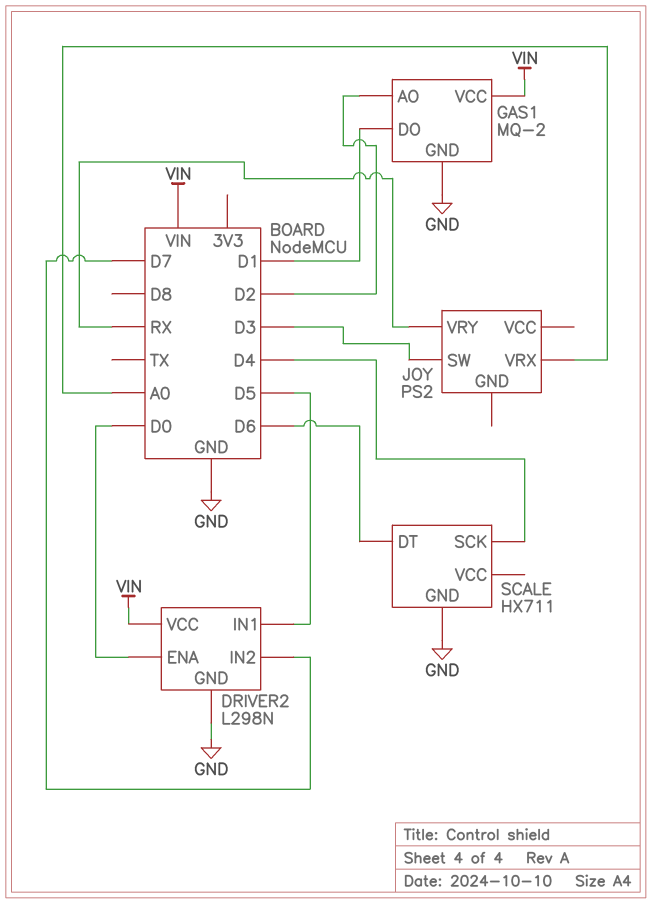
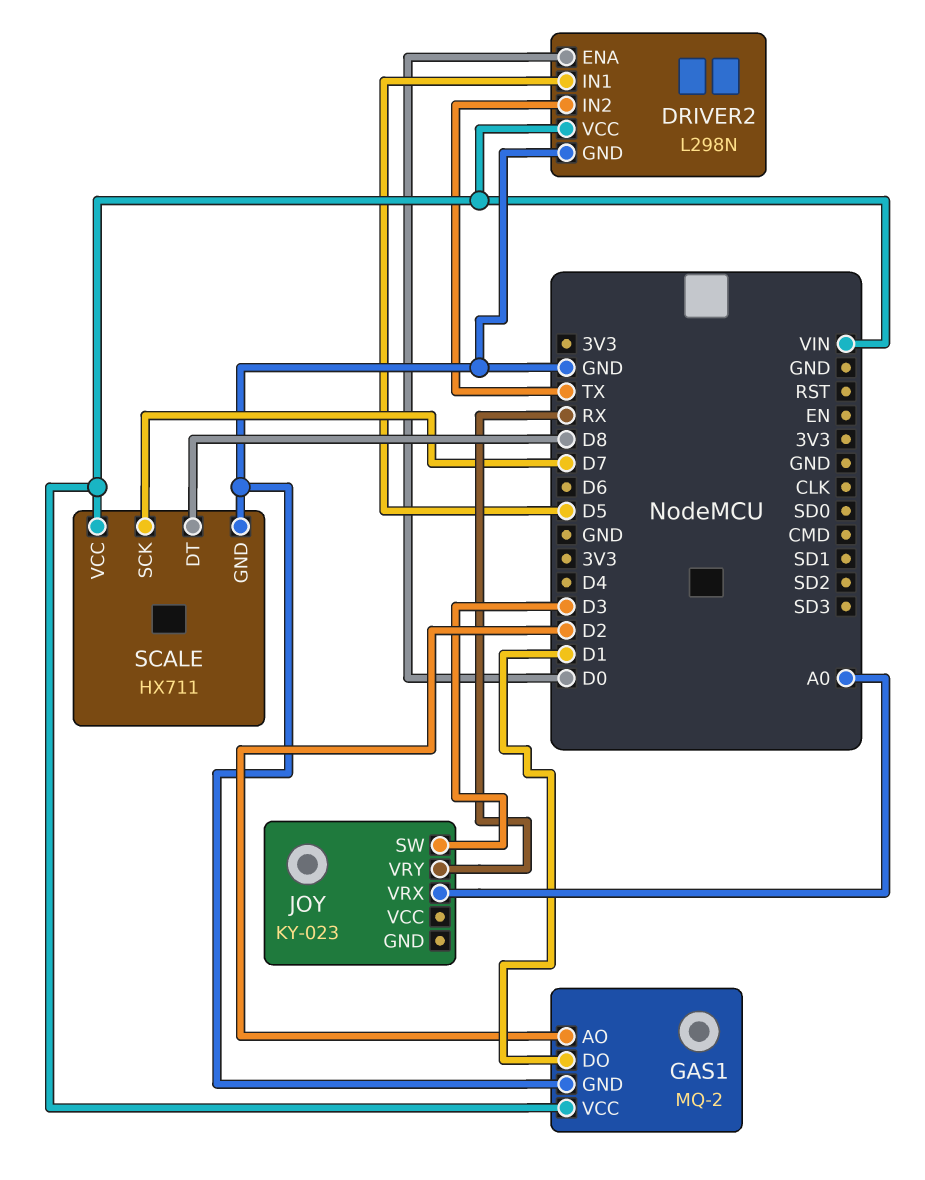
DRIVER2 pin IN2: D7 -> TX
JOY: PS2 -> KY-023
SCALE pin DT: D6 -> D8
SCALE pin SCK: D4 -> D7
SCALE pin VCC: none -> VIN

